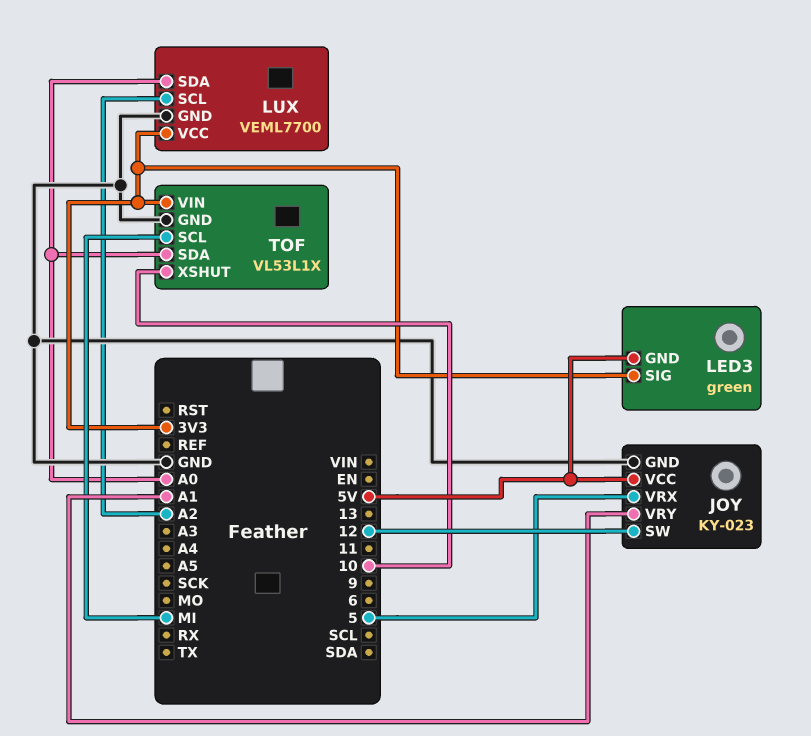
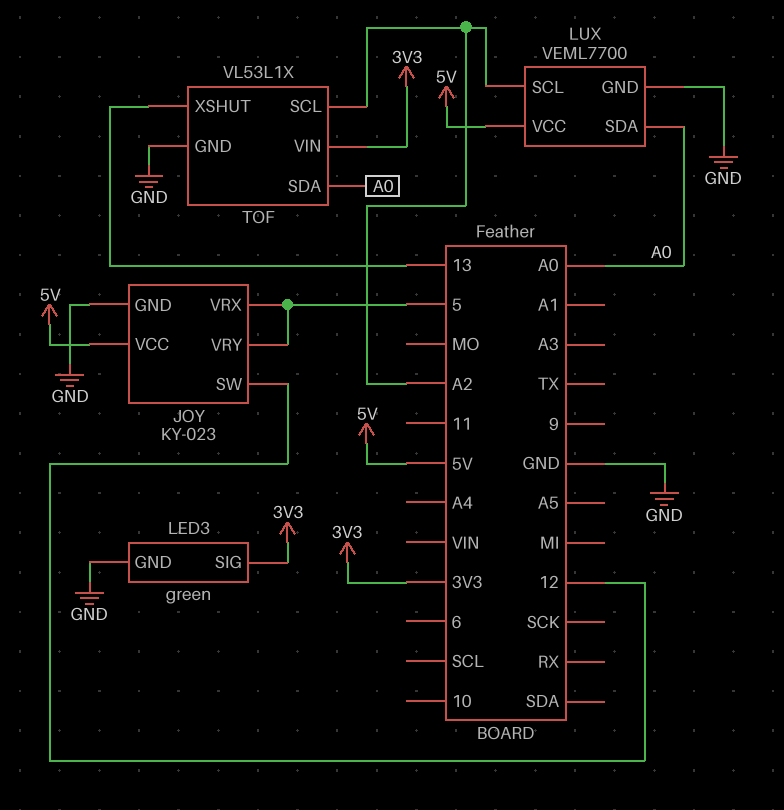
JOY pin VRY: A1 -> 5
LED3 pin GND: 5V -> GND
LUX pin VCC: 3V3 -> 5V
TOF pin SCL: MI -> A2
TOF pin XSHUT: 10 -> 13

